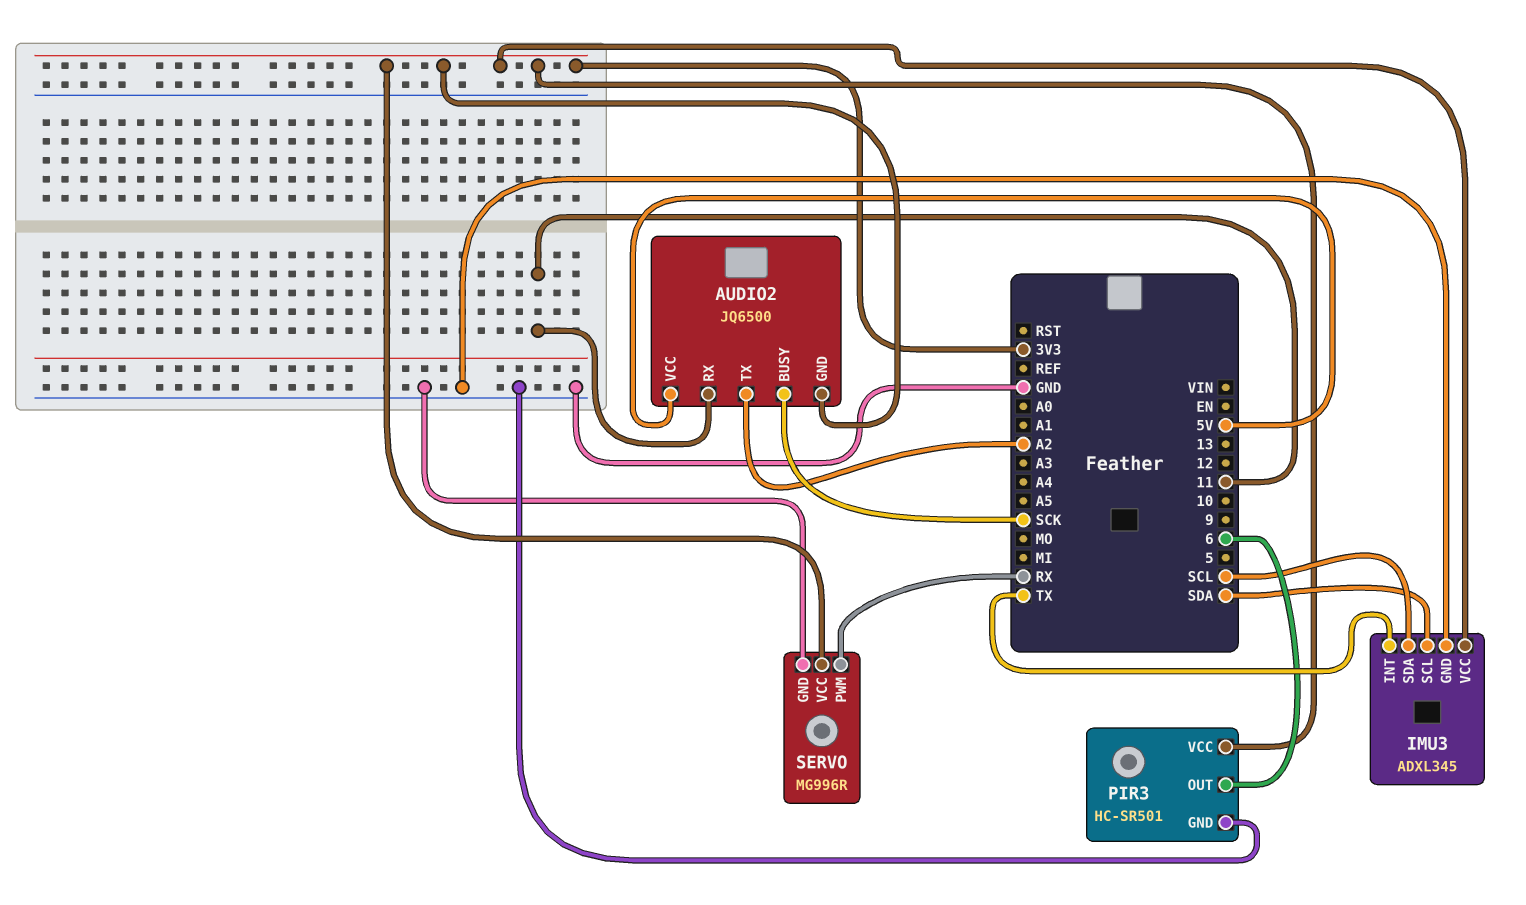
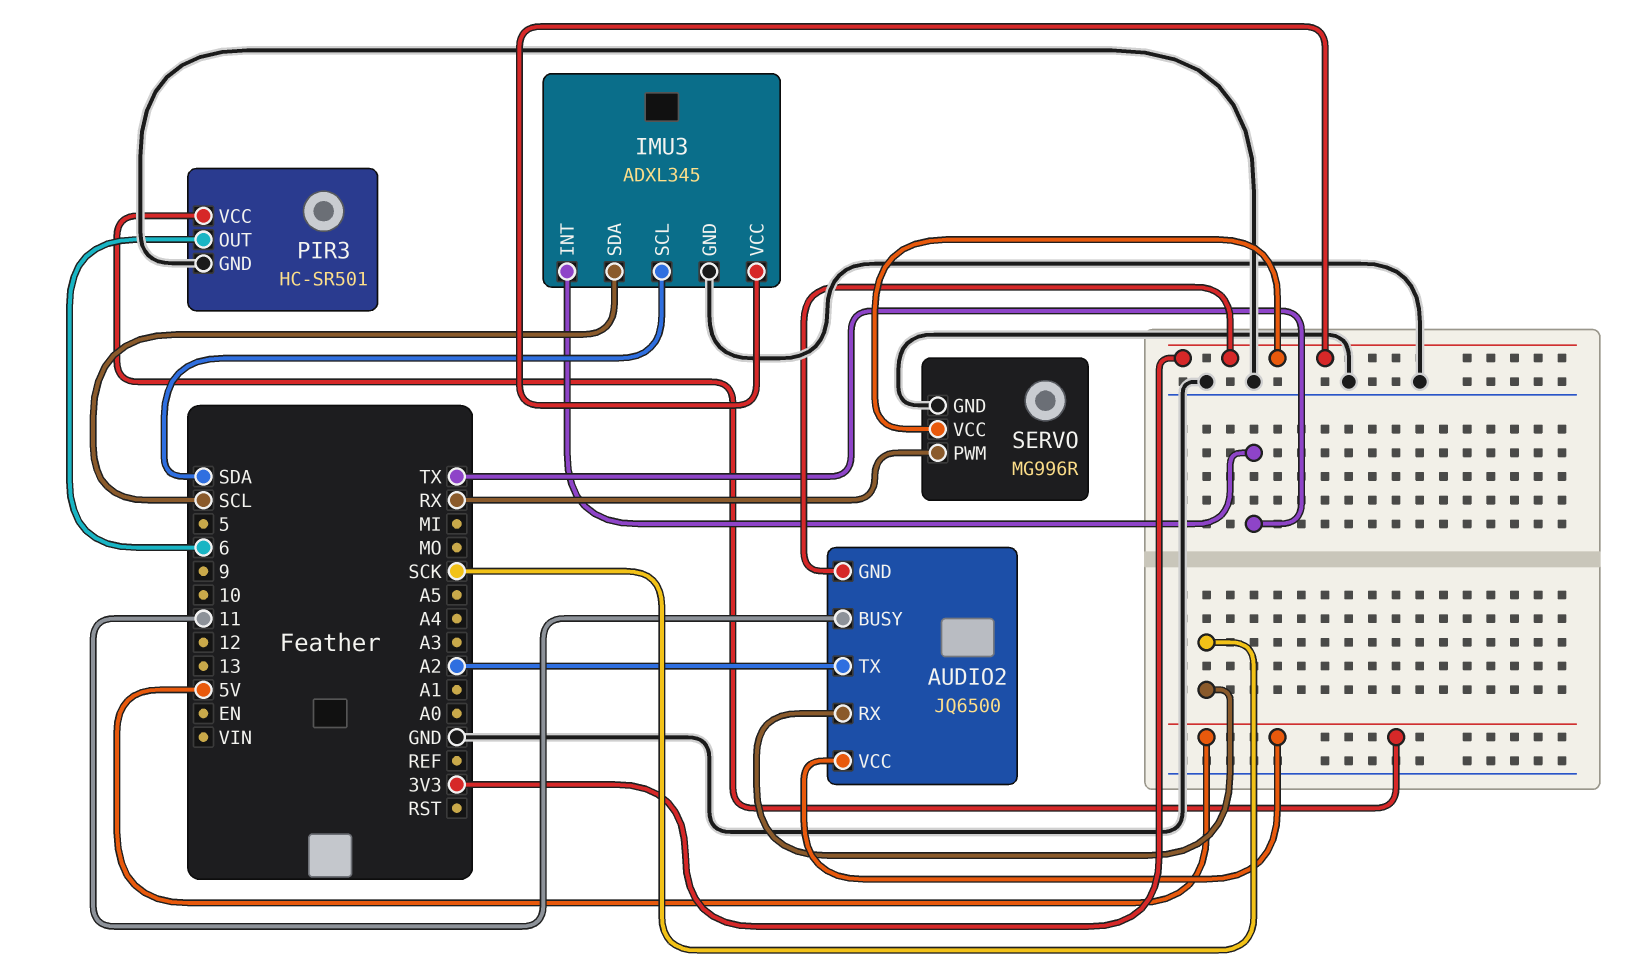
AUDIO2 pin BUSY: SCK -> 11
AUDIO2 pin RX: 11 -> SCK
PIR3 pin VCC: 3V3 -> 5V

